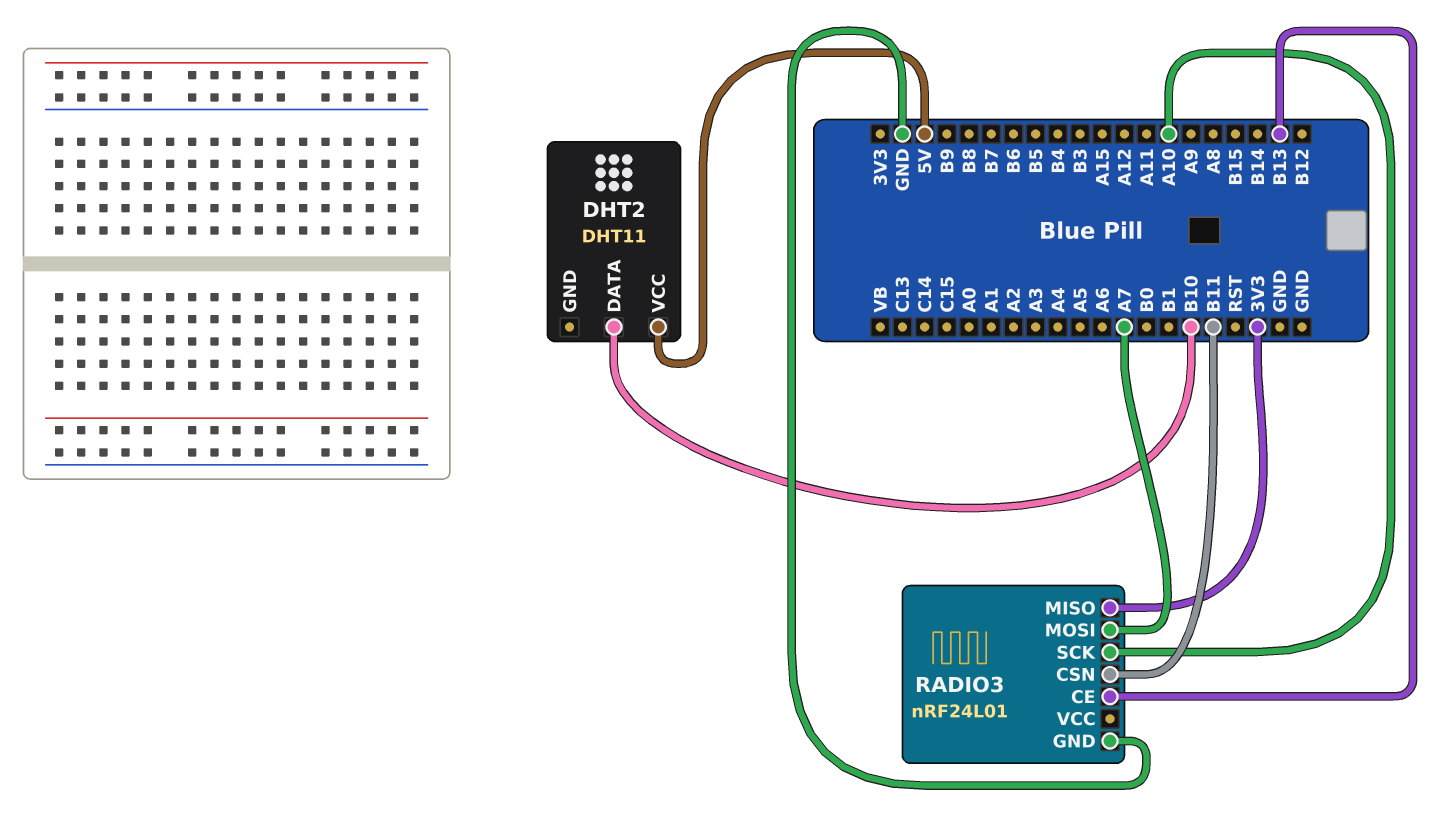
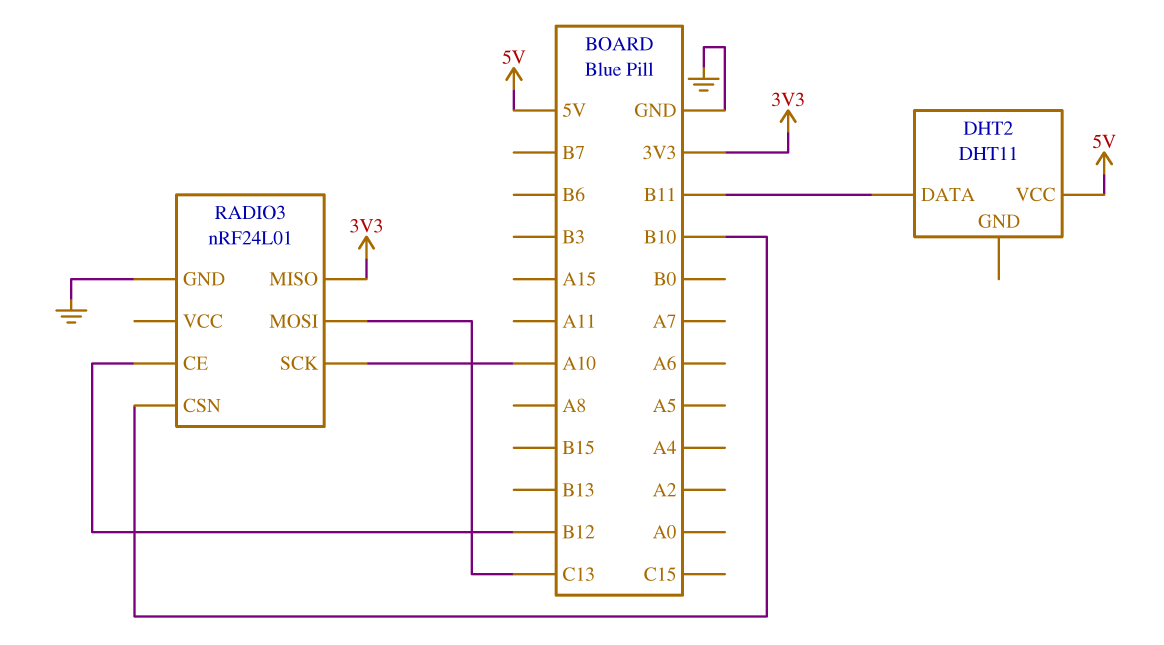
DHT2 pin DATA: B10 -> B11
RADIO3 pin CE: B13 -> B12
RADIO3 pin CSN: B11 -> B10
RADIO3 pin MOSI: A7 -> C13

